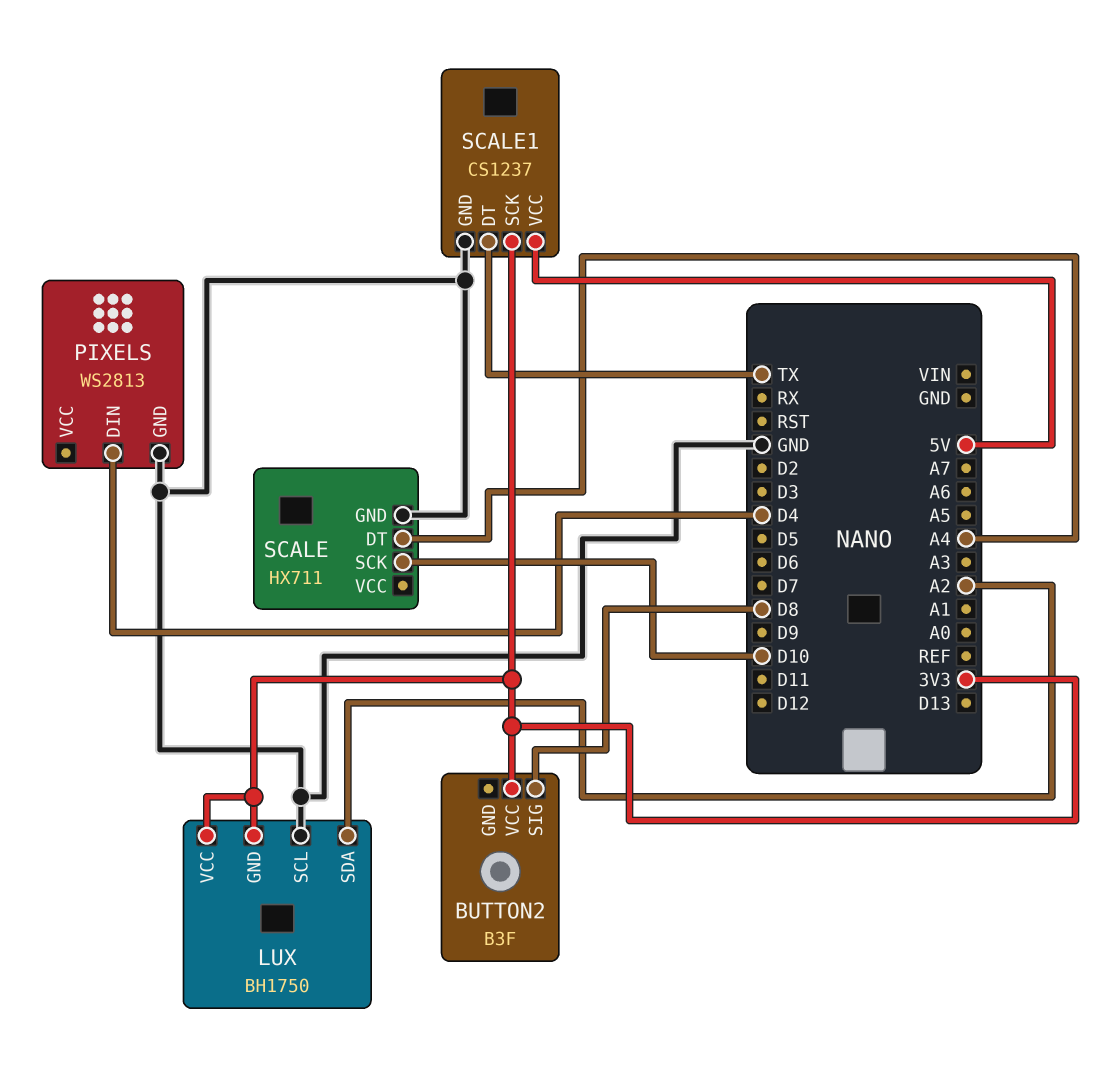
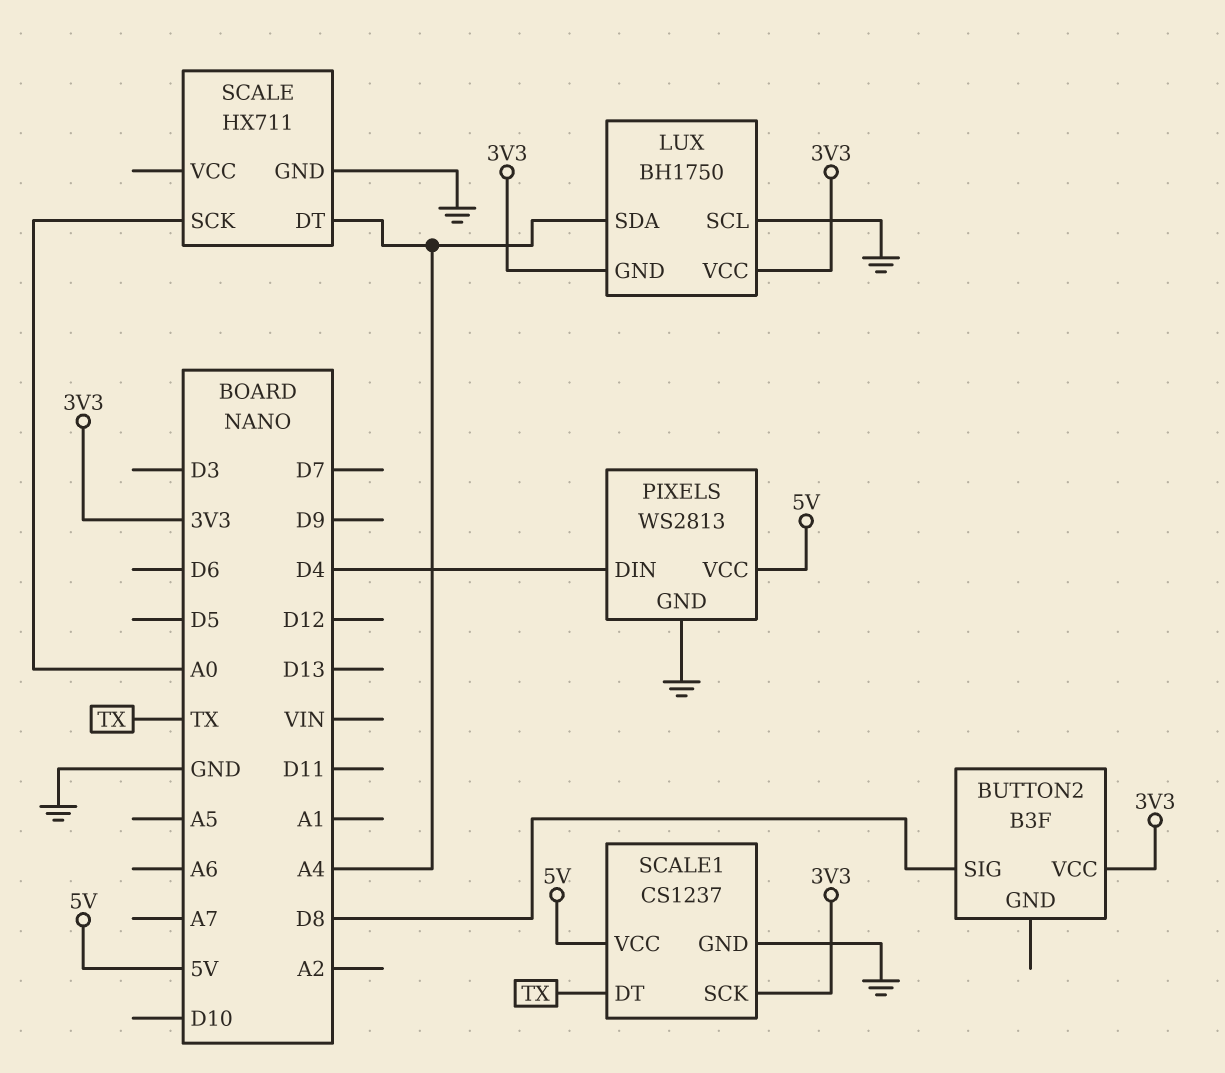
LUX pin SDA: A2 -> A4
PIXELS pin VCC: none -> 5V
SCALE pin SCK: D10 -> A0

